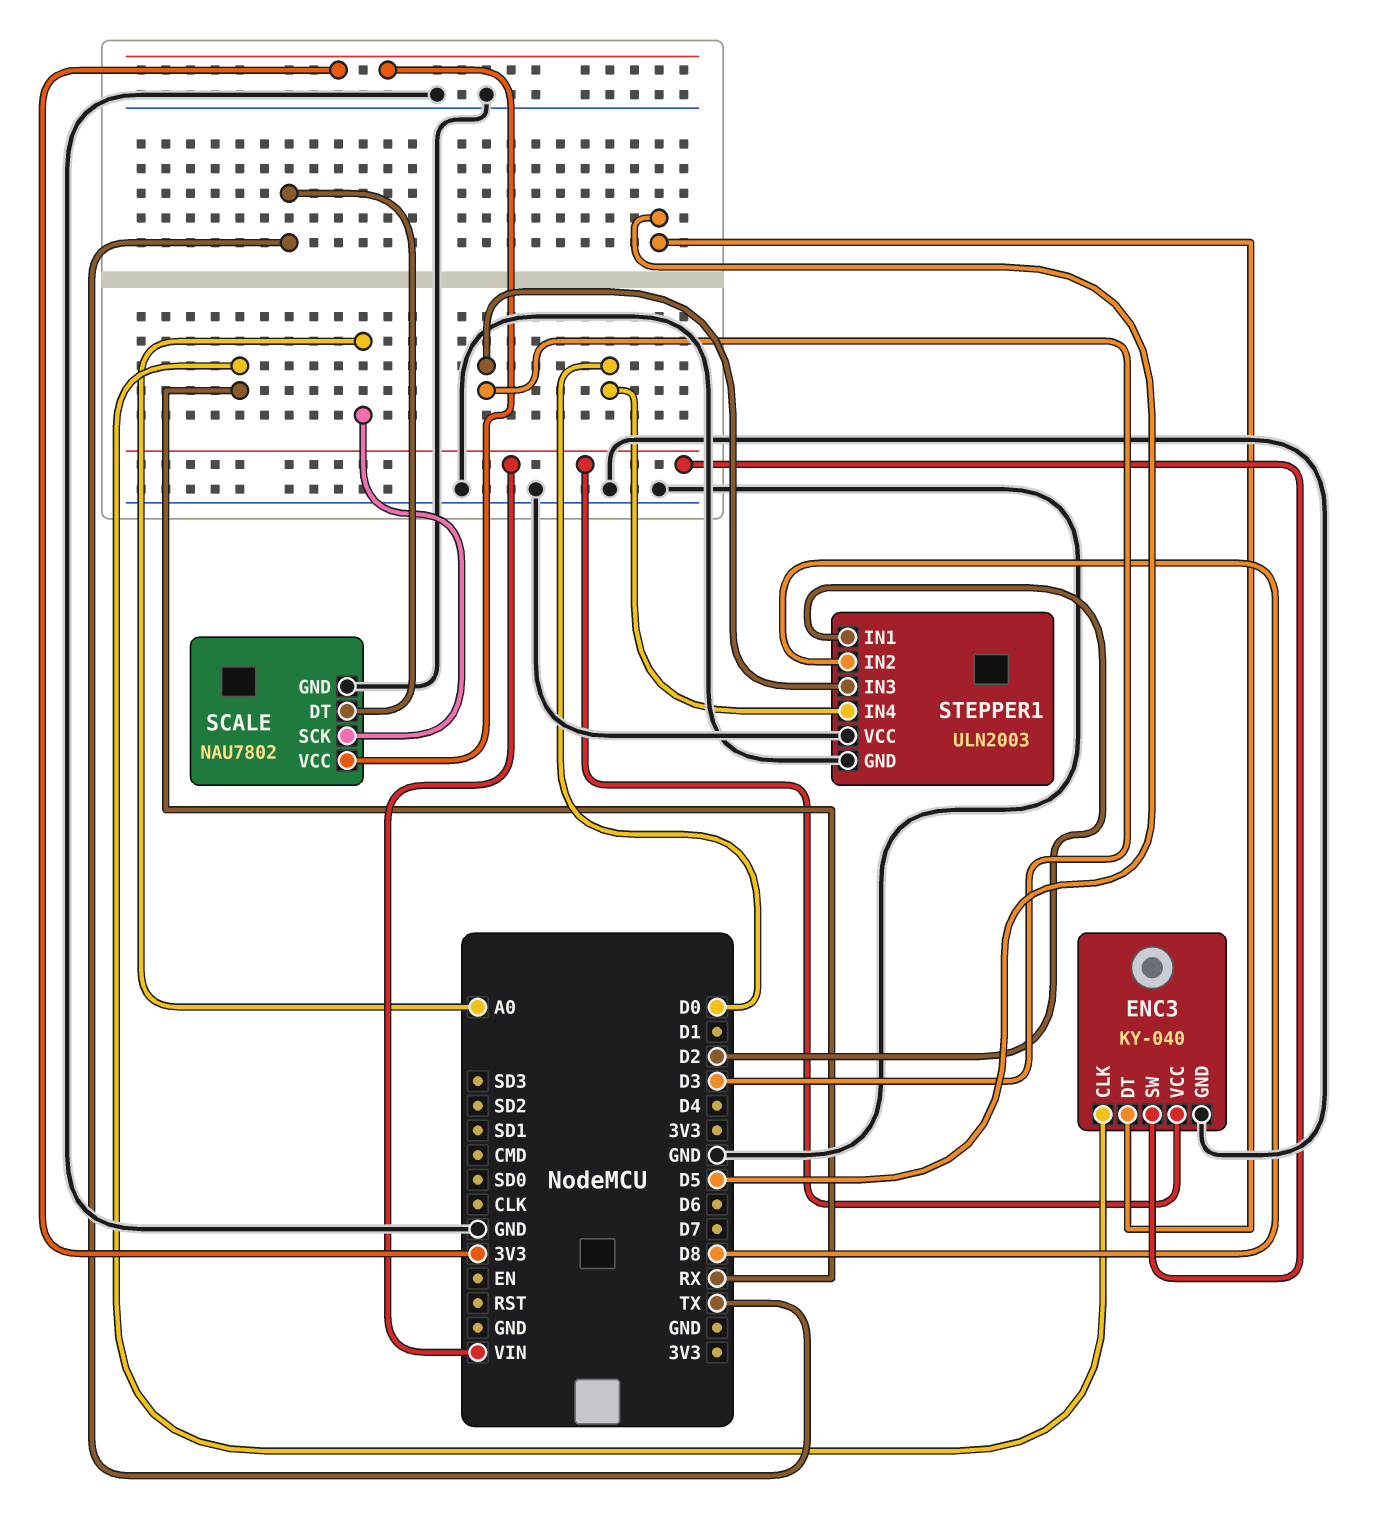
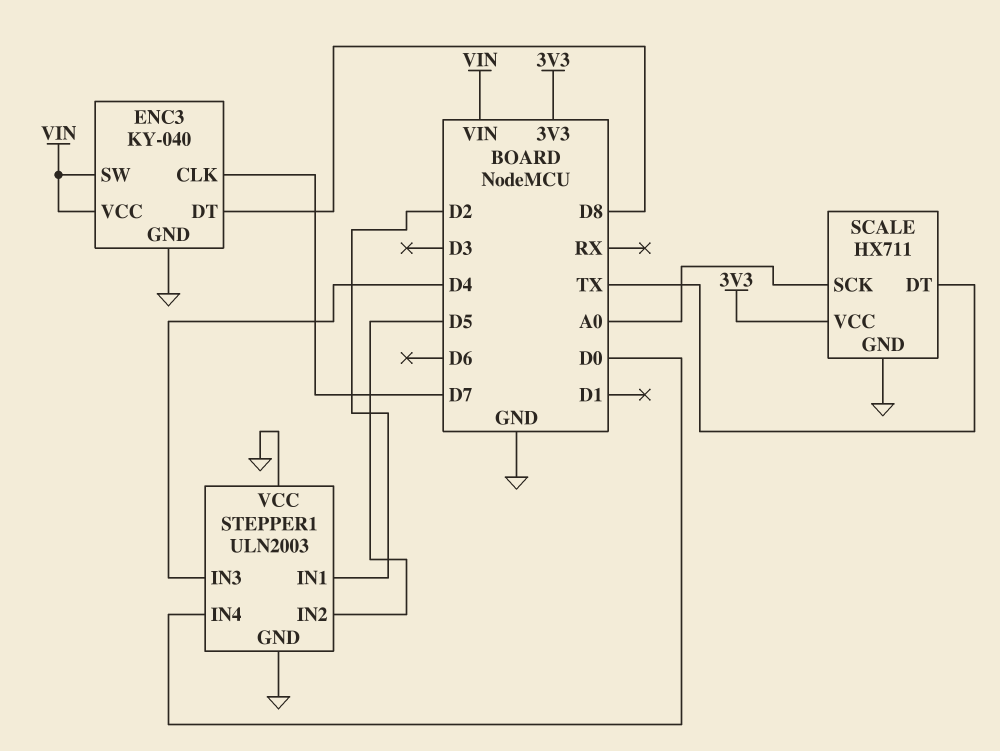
ENC3 pin CLK: RX -> D7
ENC3 pin DT: D5 -> D8
SCALE: NAU7802 -> HX711
STEPPER1 pin IN2: D8 -> D5
STEPPER1 pin IN3: D3 -> D4

